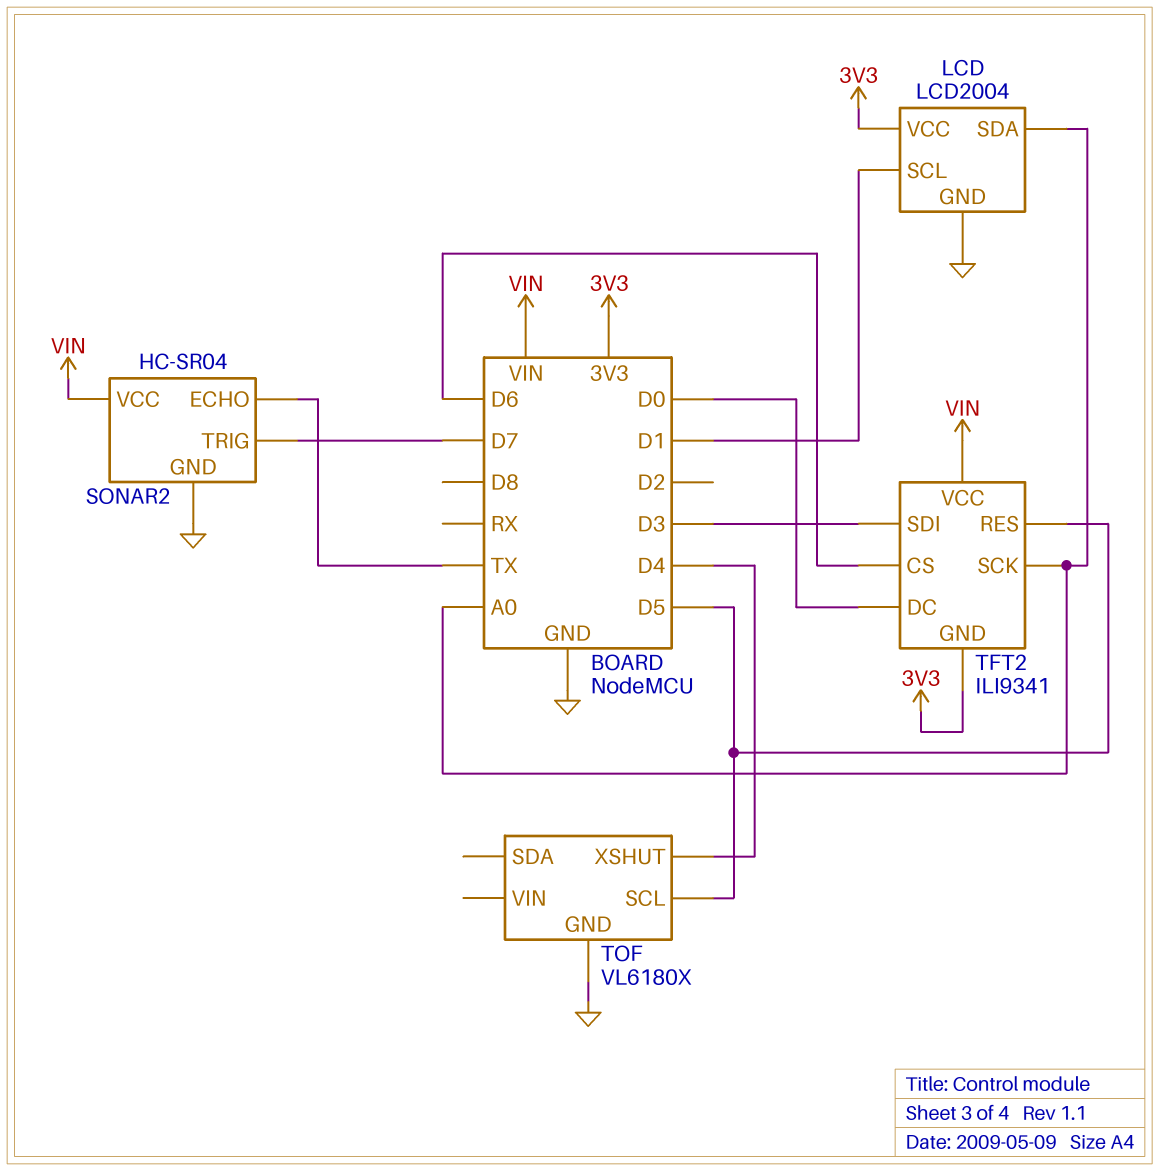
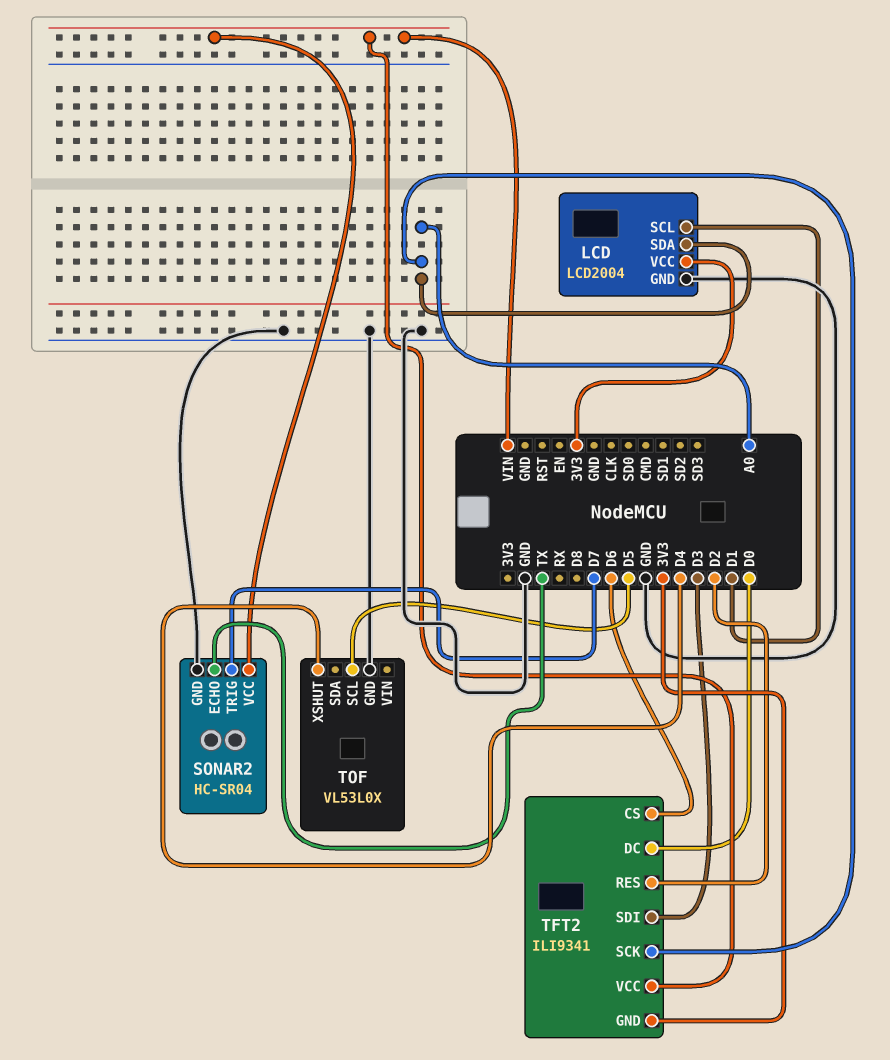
TFT2 pin RES: D5 -> D2
TOF: VL6180X -> VL53L0X

